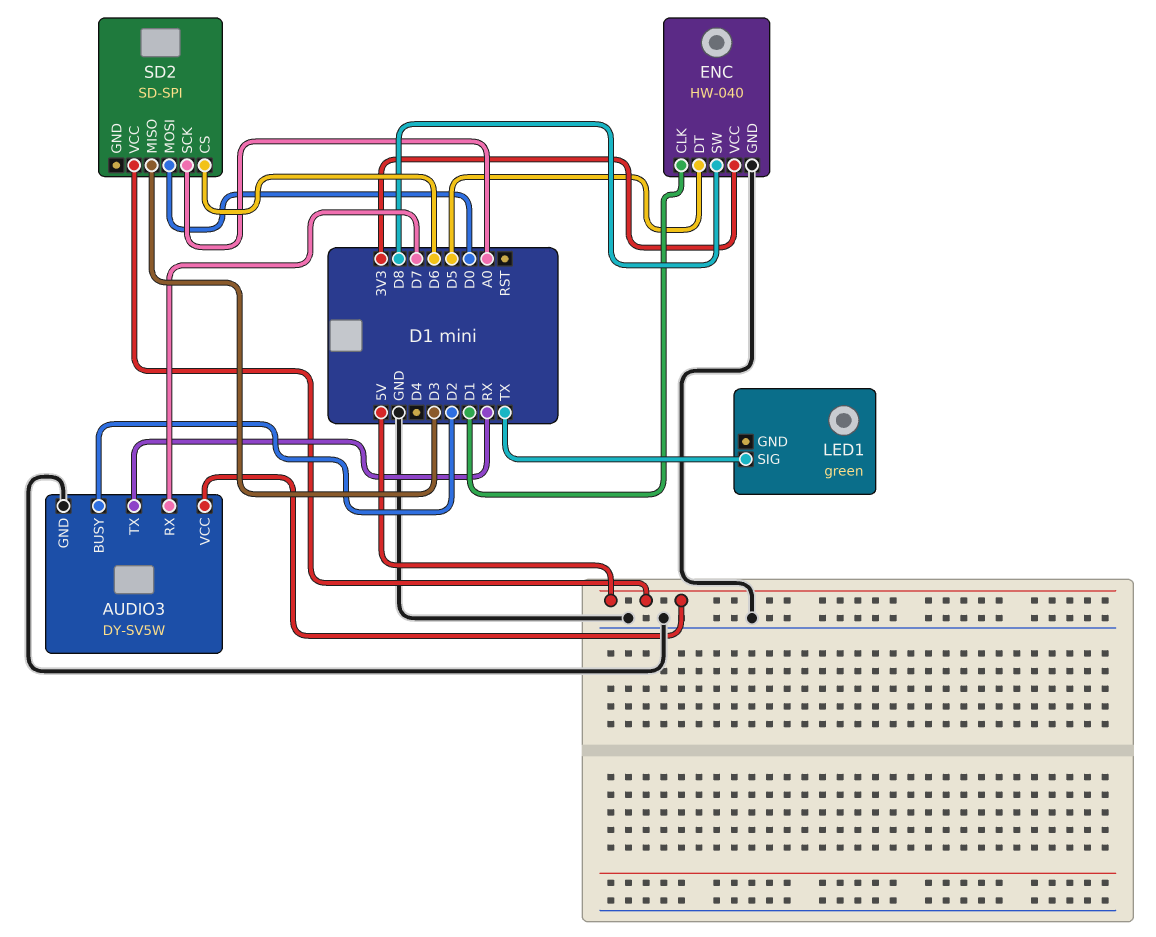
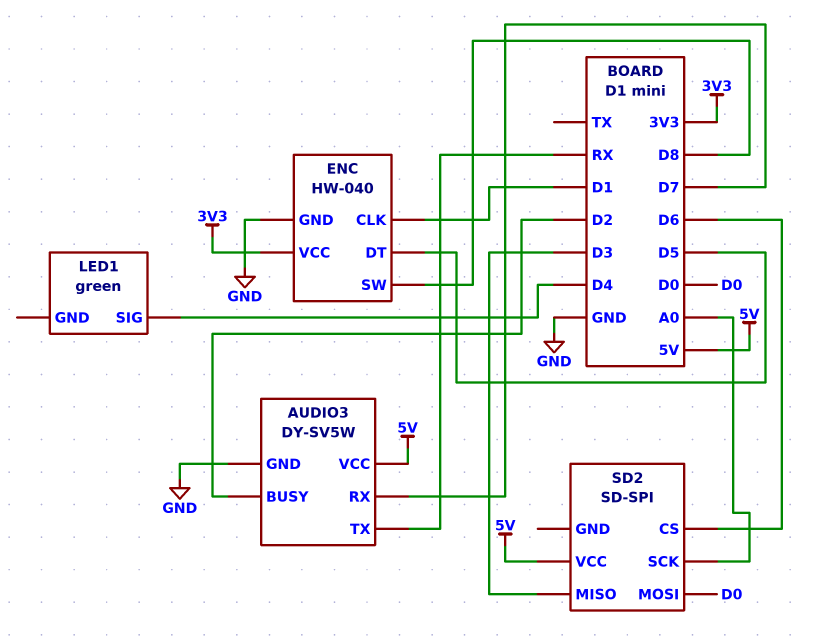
LED1 pin SIG: TX -> D4

